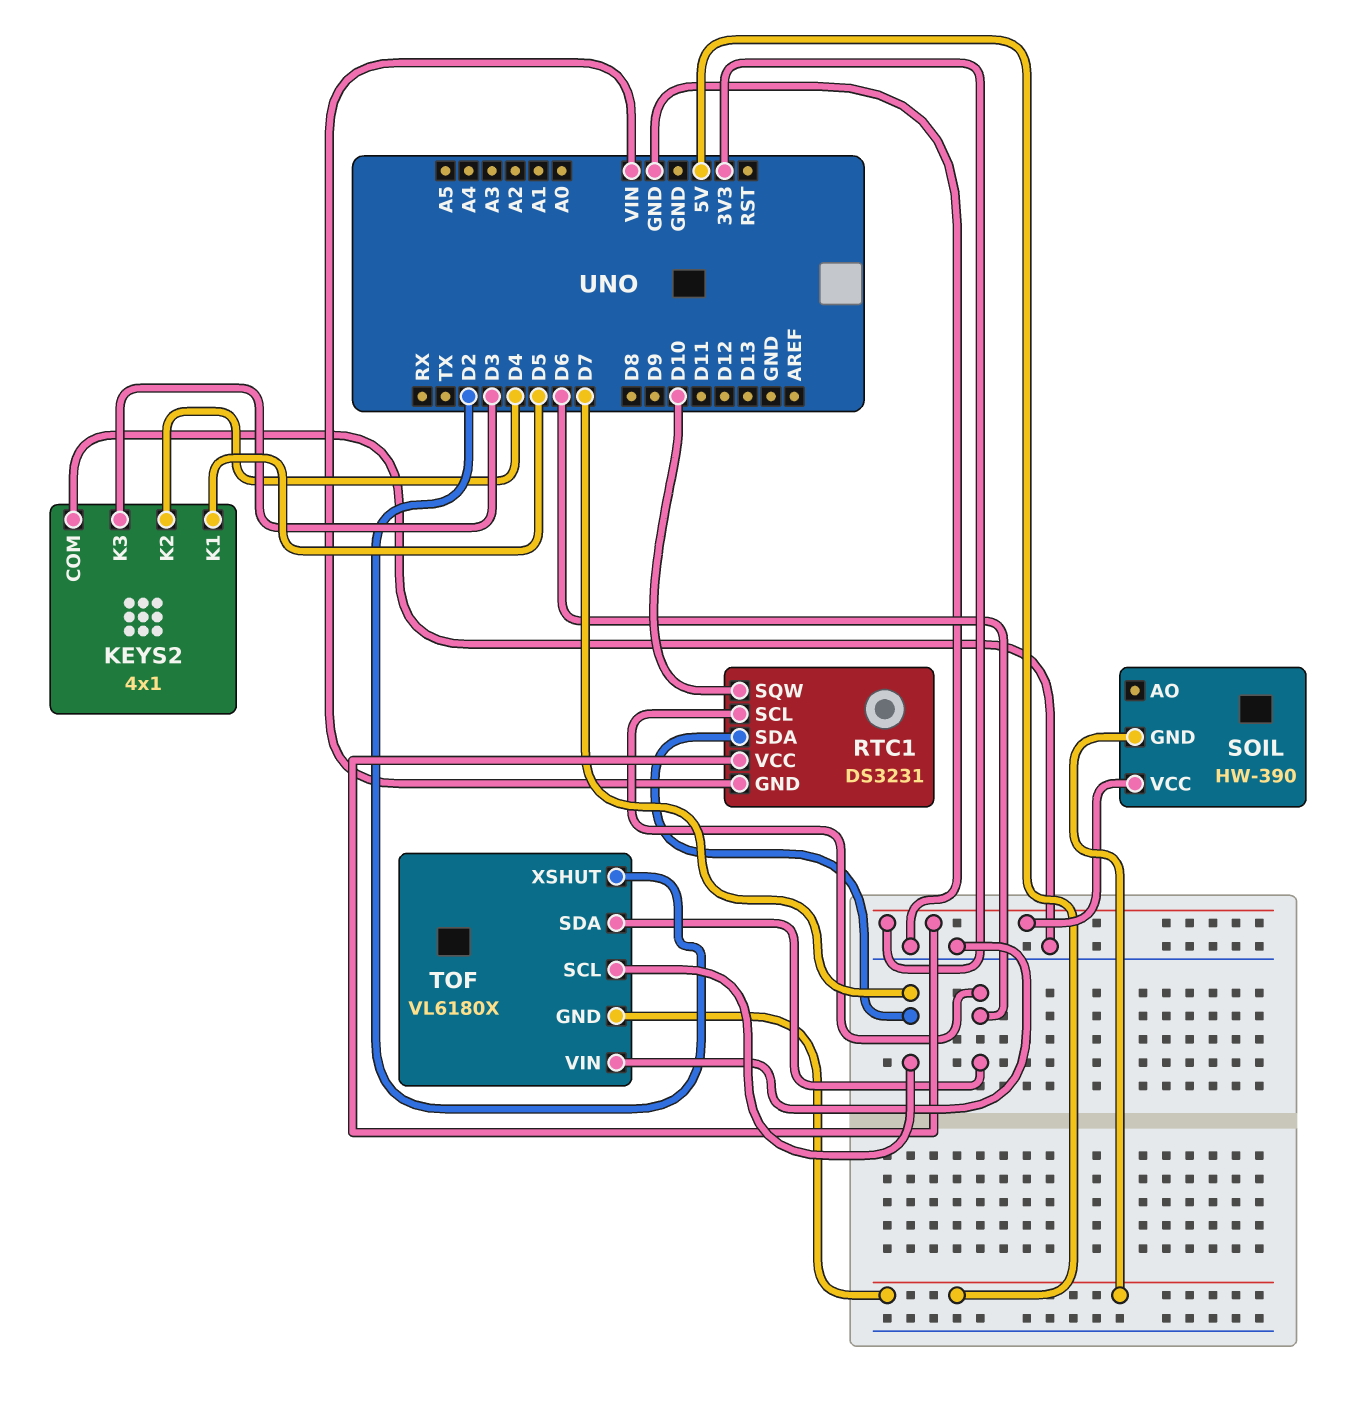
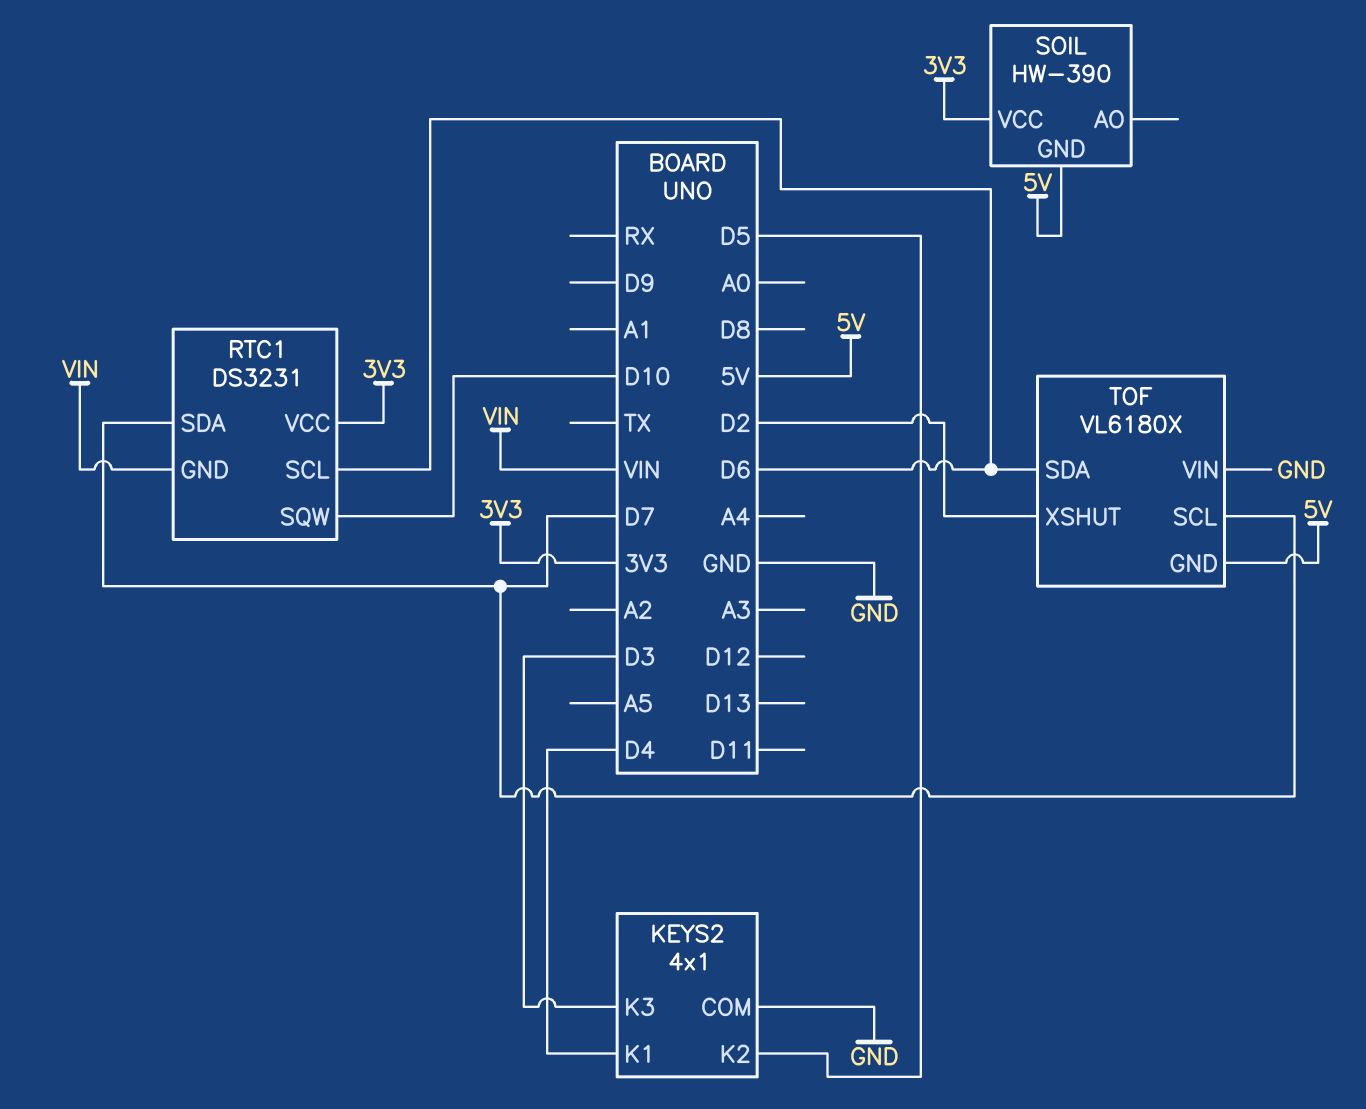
KEYS2 pin K1: D5 -> D4
KEYS2 pin K2: D4 -> D5

